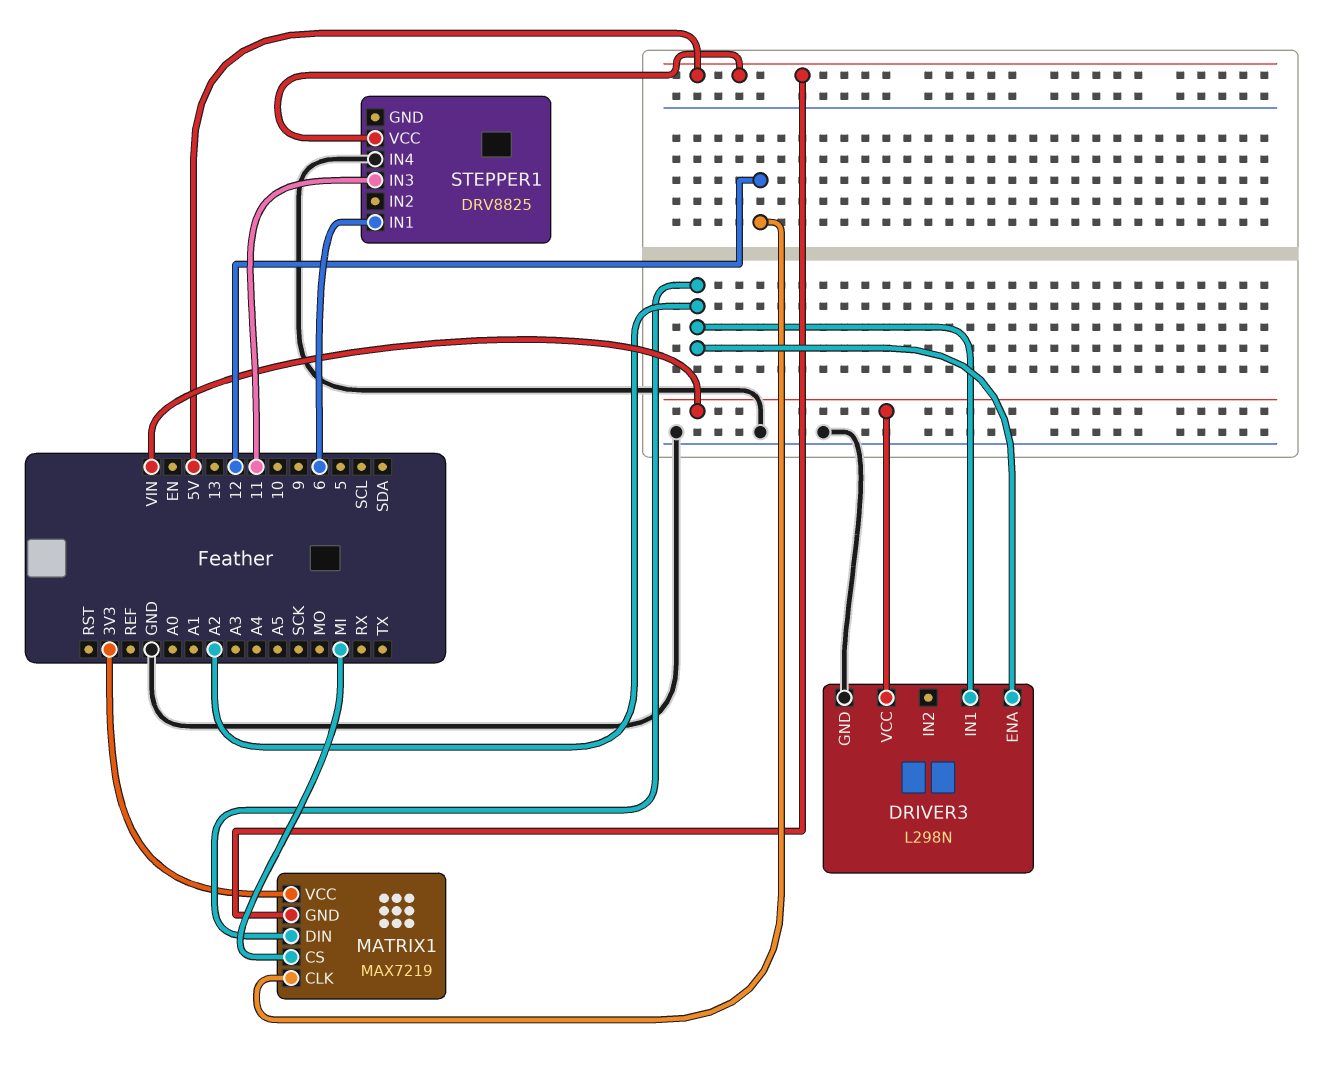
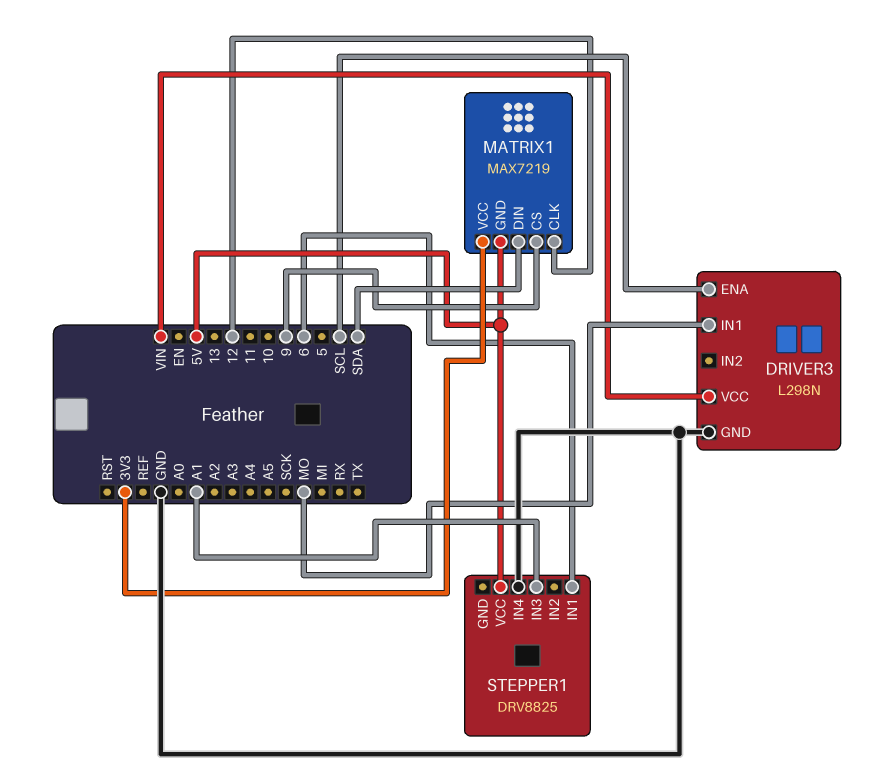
DRIVER3 pin ENA: A2 -> SCL
DRIVER3 pin IN1: A2 -> MO
MATRIX1 pin CS: MI -> 9
MATRIX1 pin DIN: A2 -> SDA
STEPPER1 pin IN3: 11 -> A1

